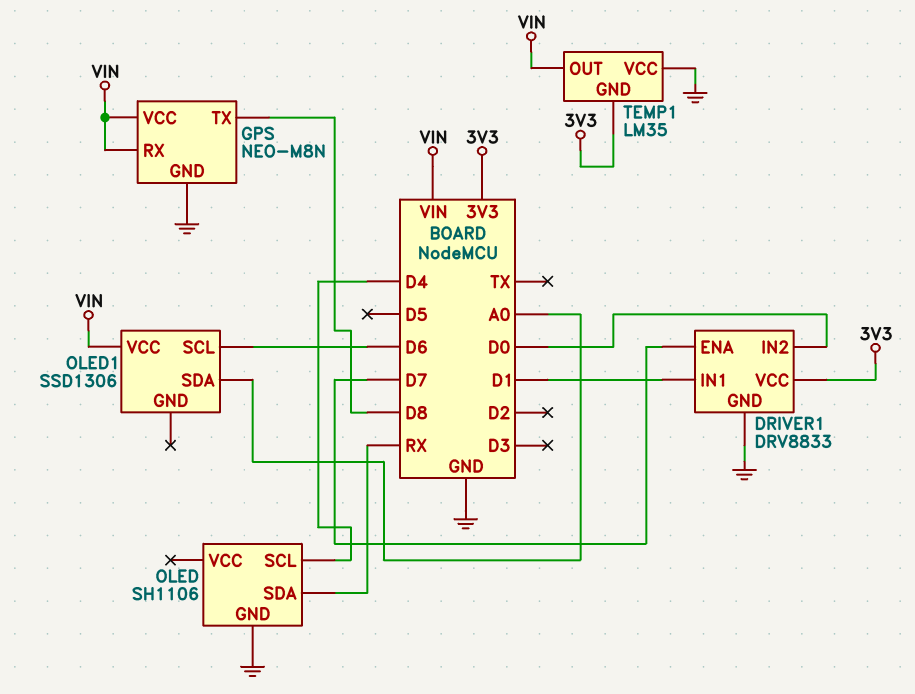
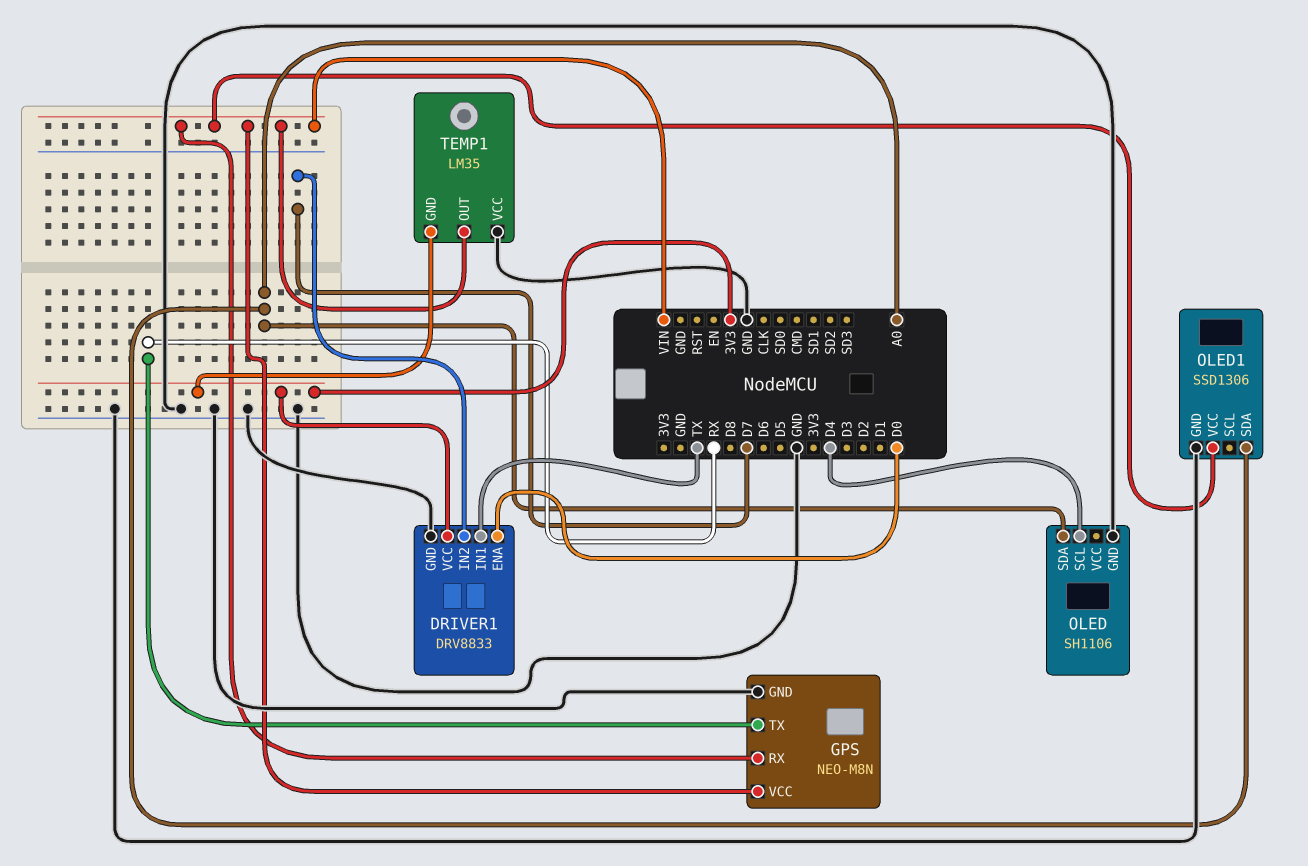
DRIVER1 pin ENA: D7 -> D0
DRIVER1 pin IN1: D1 -> TX
DRIVER1 pin IN2: D0 -> D7
GPS pin TX: D8 -> RX
OLED pin SDA: RX -> A0
OLED1 pin GND: none -> GND
OLED1 pin SCL: D6 -> none

